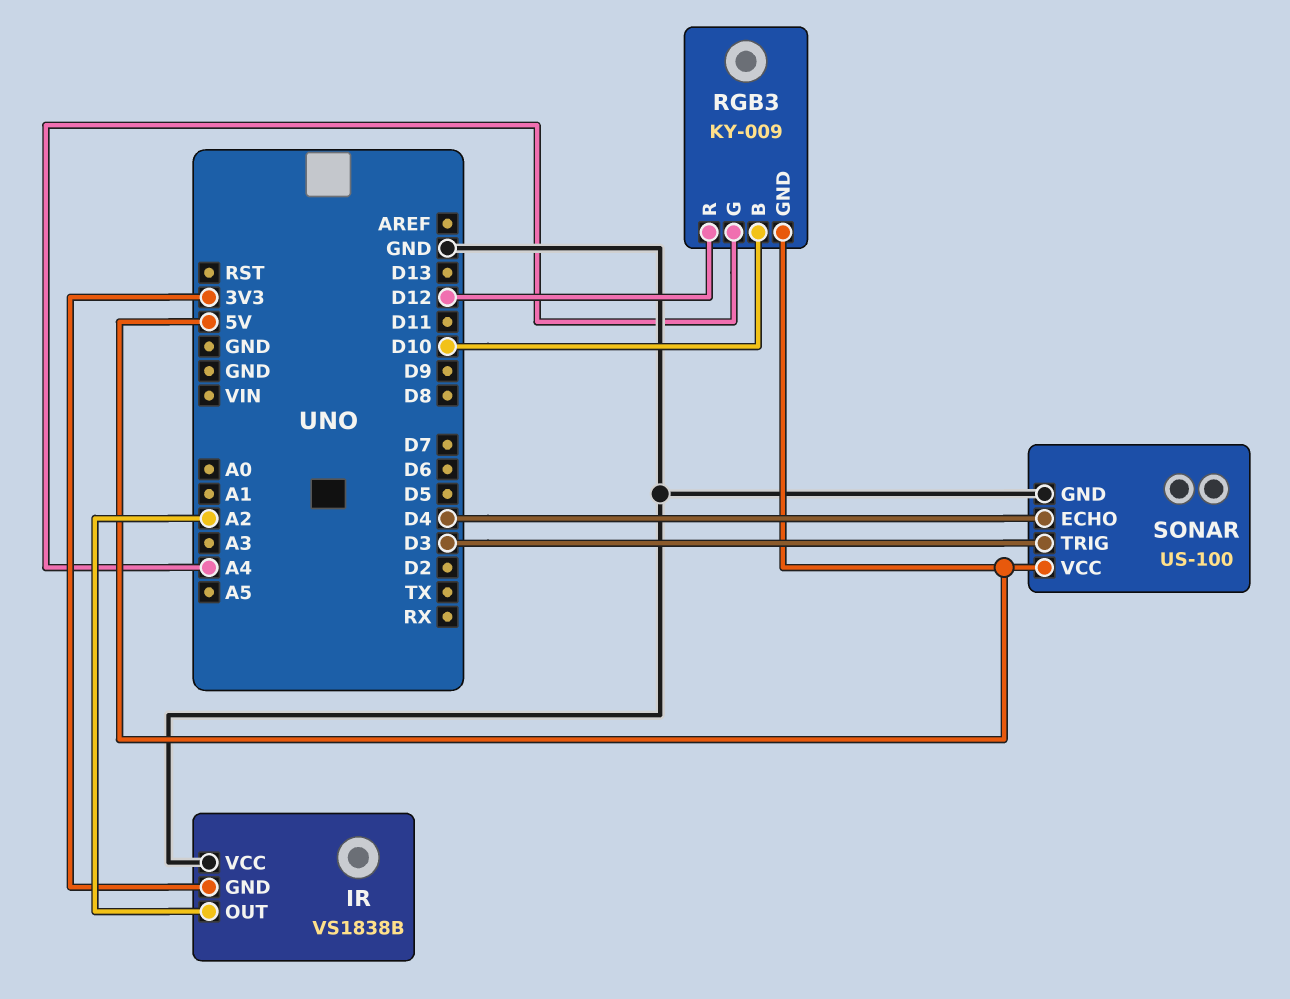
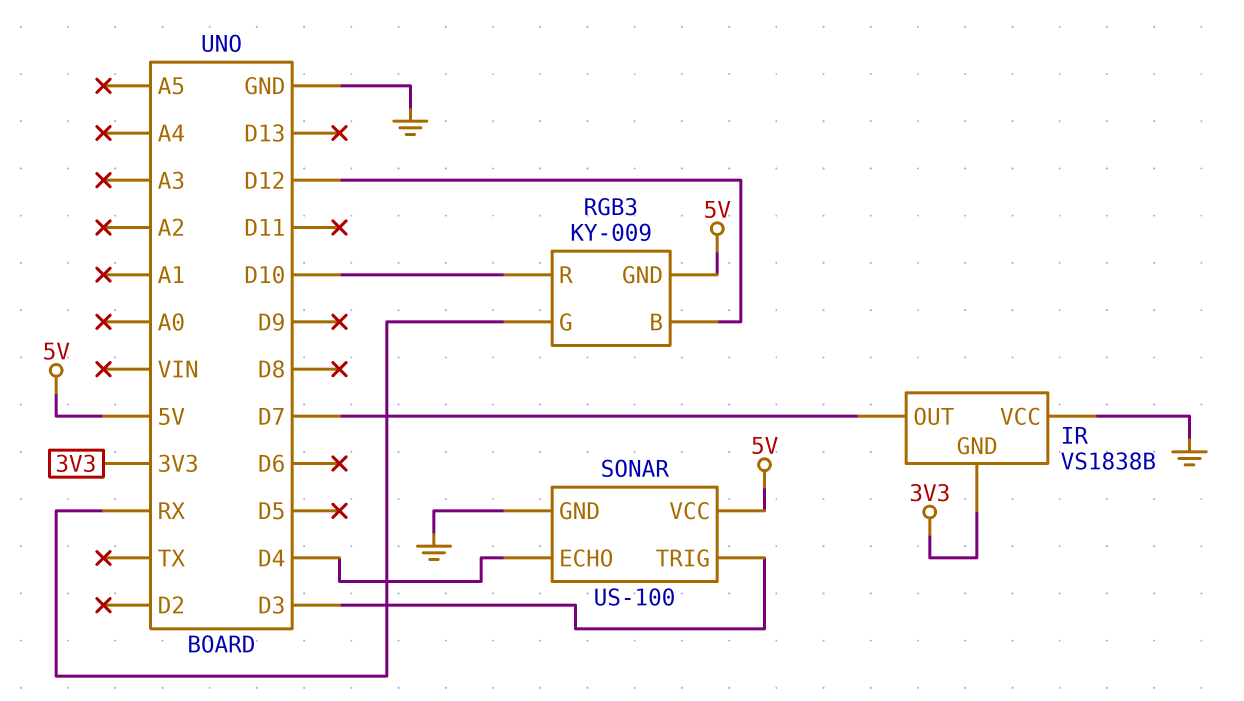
IR pin OUT: A2 -> D7
RGB3 pin B: D10 -> D12
RGB3 pin G: A4 -> RX
RGB3 pin R: D12 -> D10

